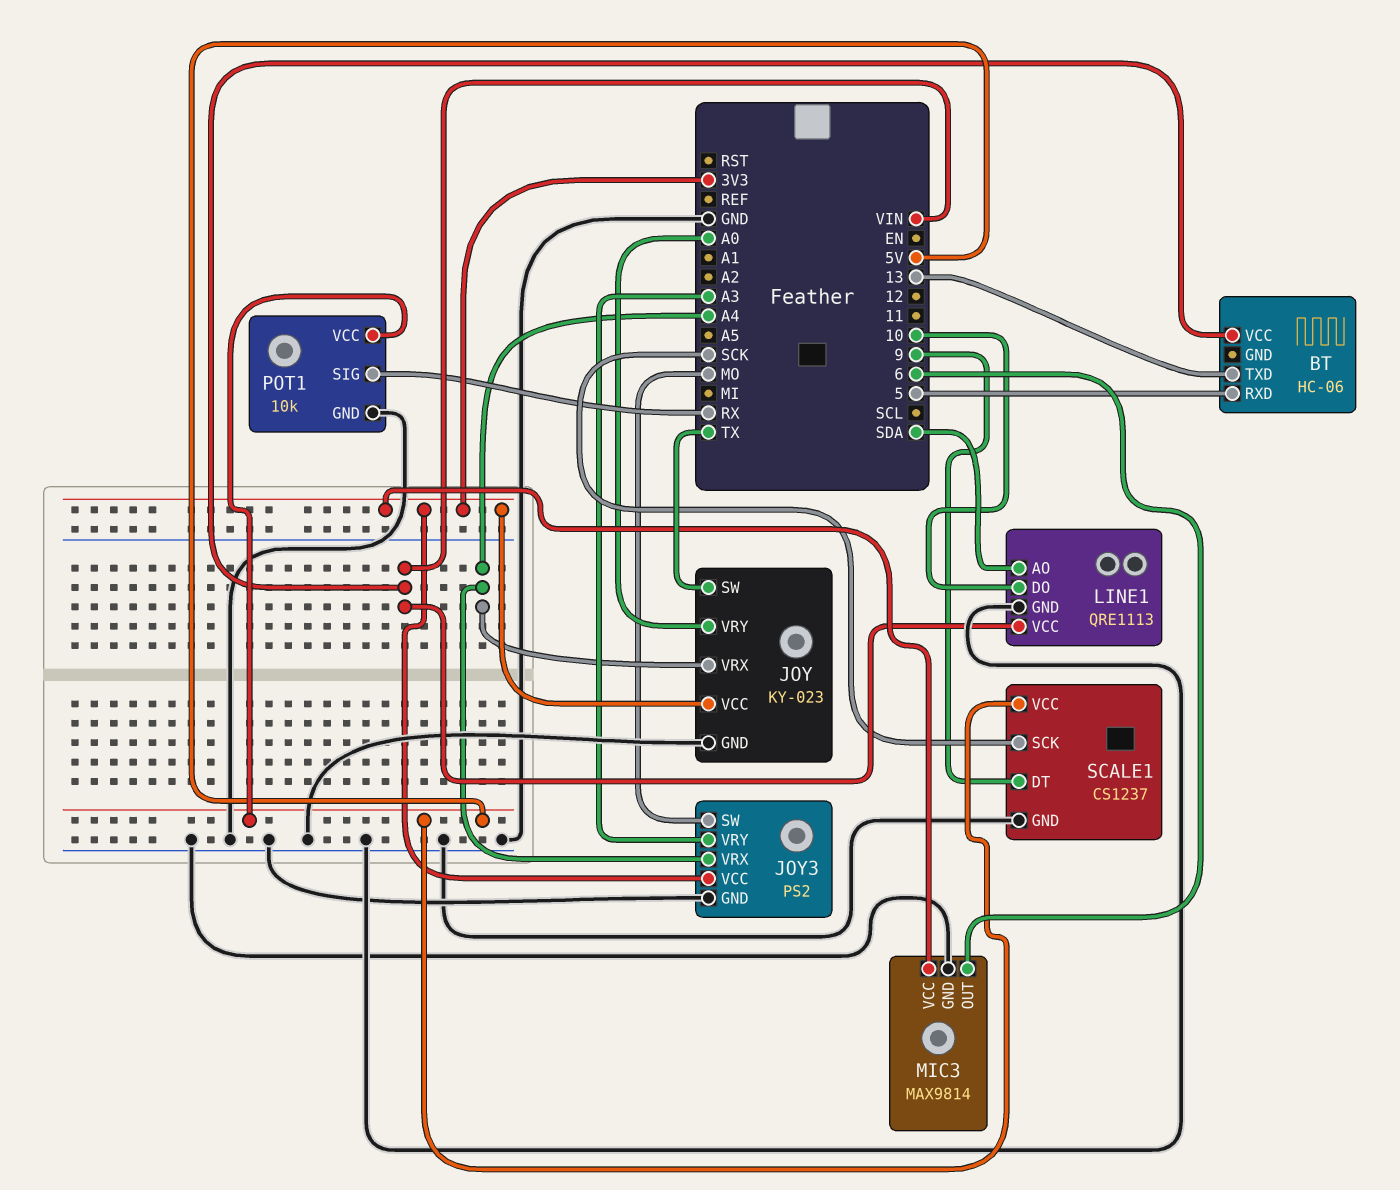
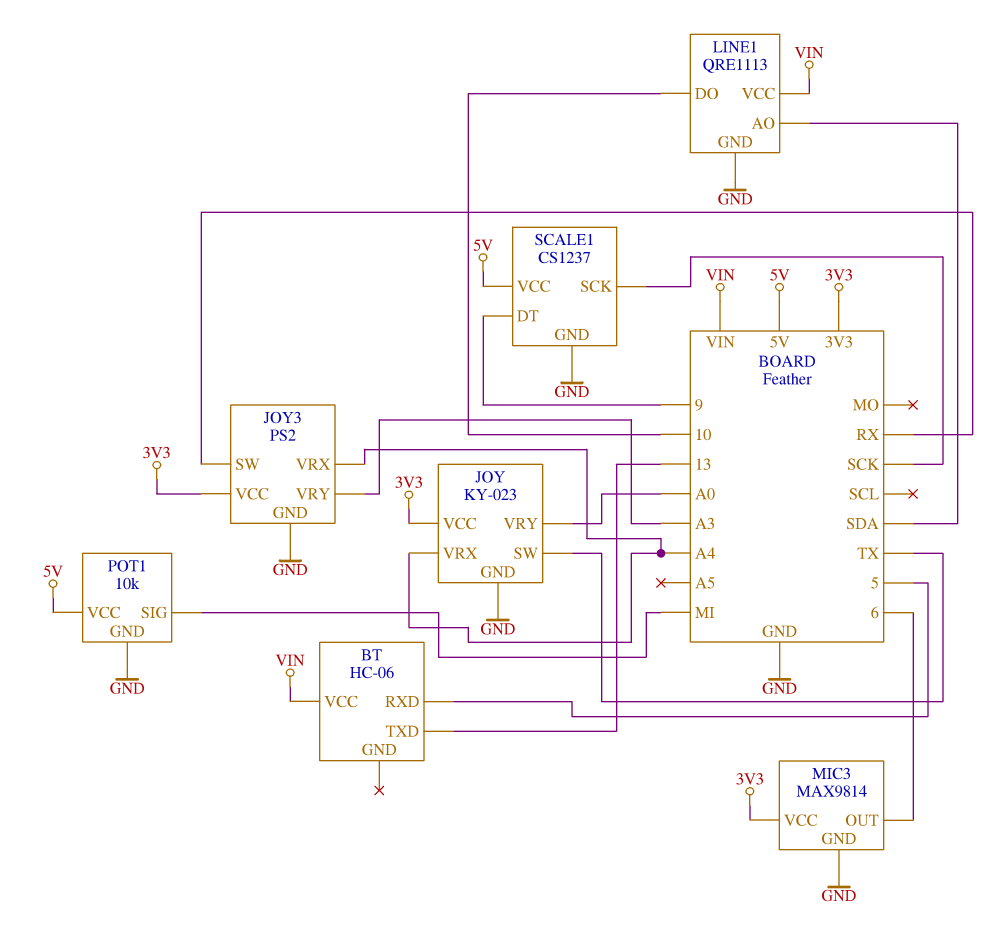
JOY3 pin SW: MO -> RX
POT1 pin SIG: RX -> MI

